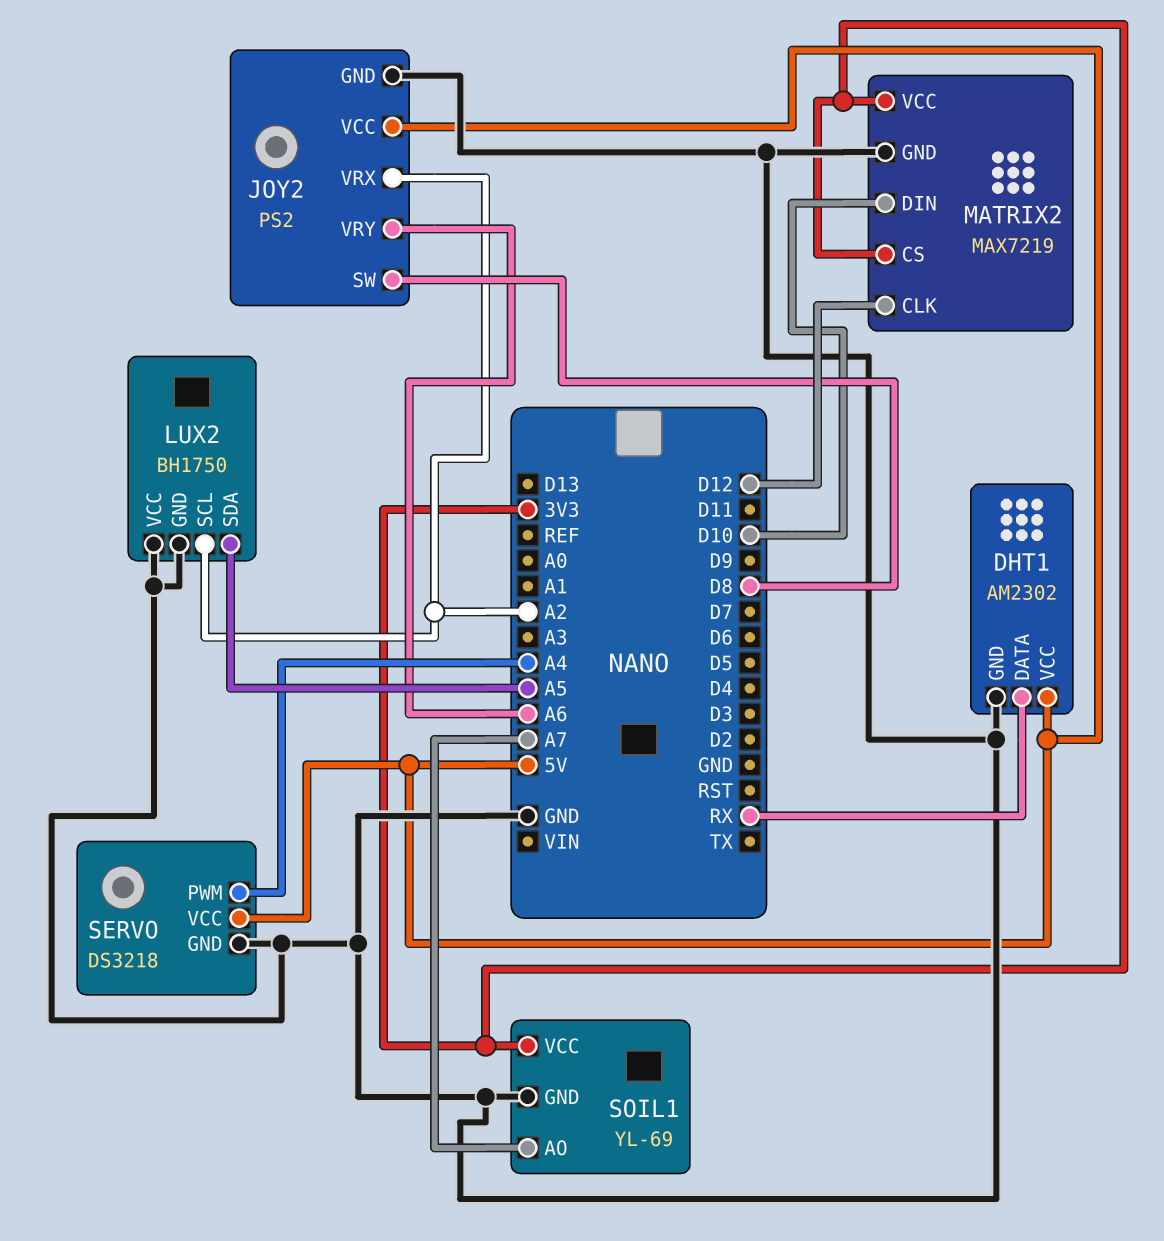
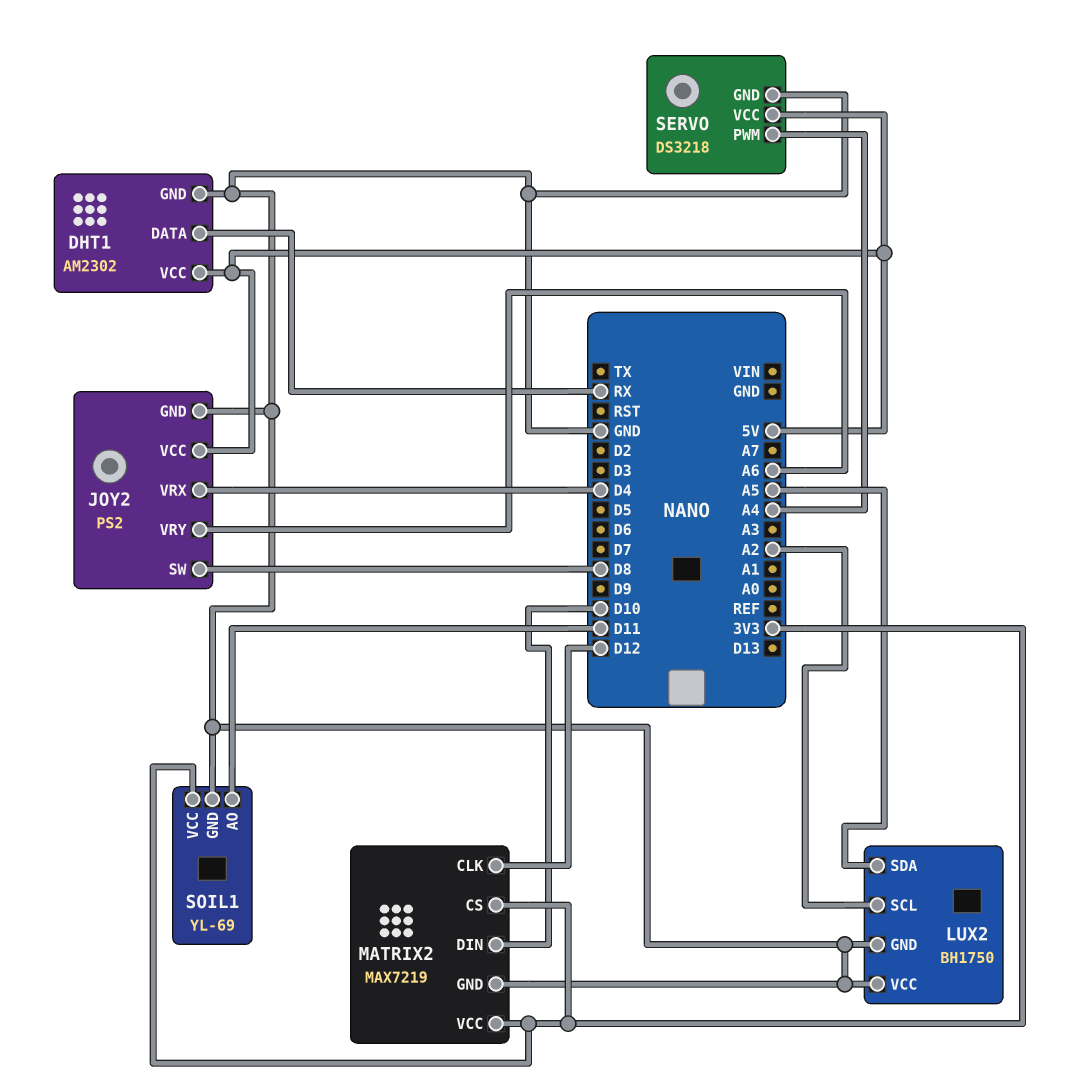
JOY2 pin VRX: A2 -> D4
SOIL1 pin AO: A7 -> D11

